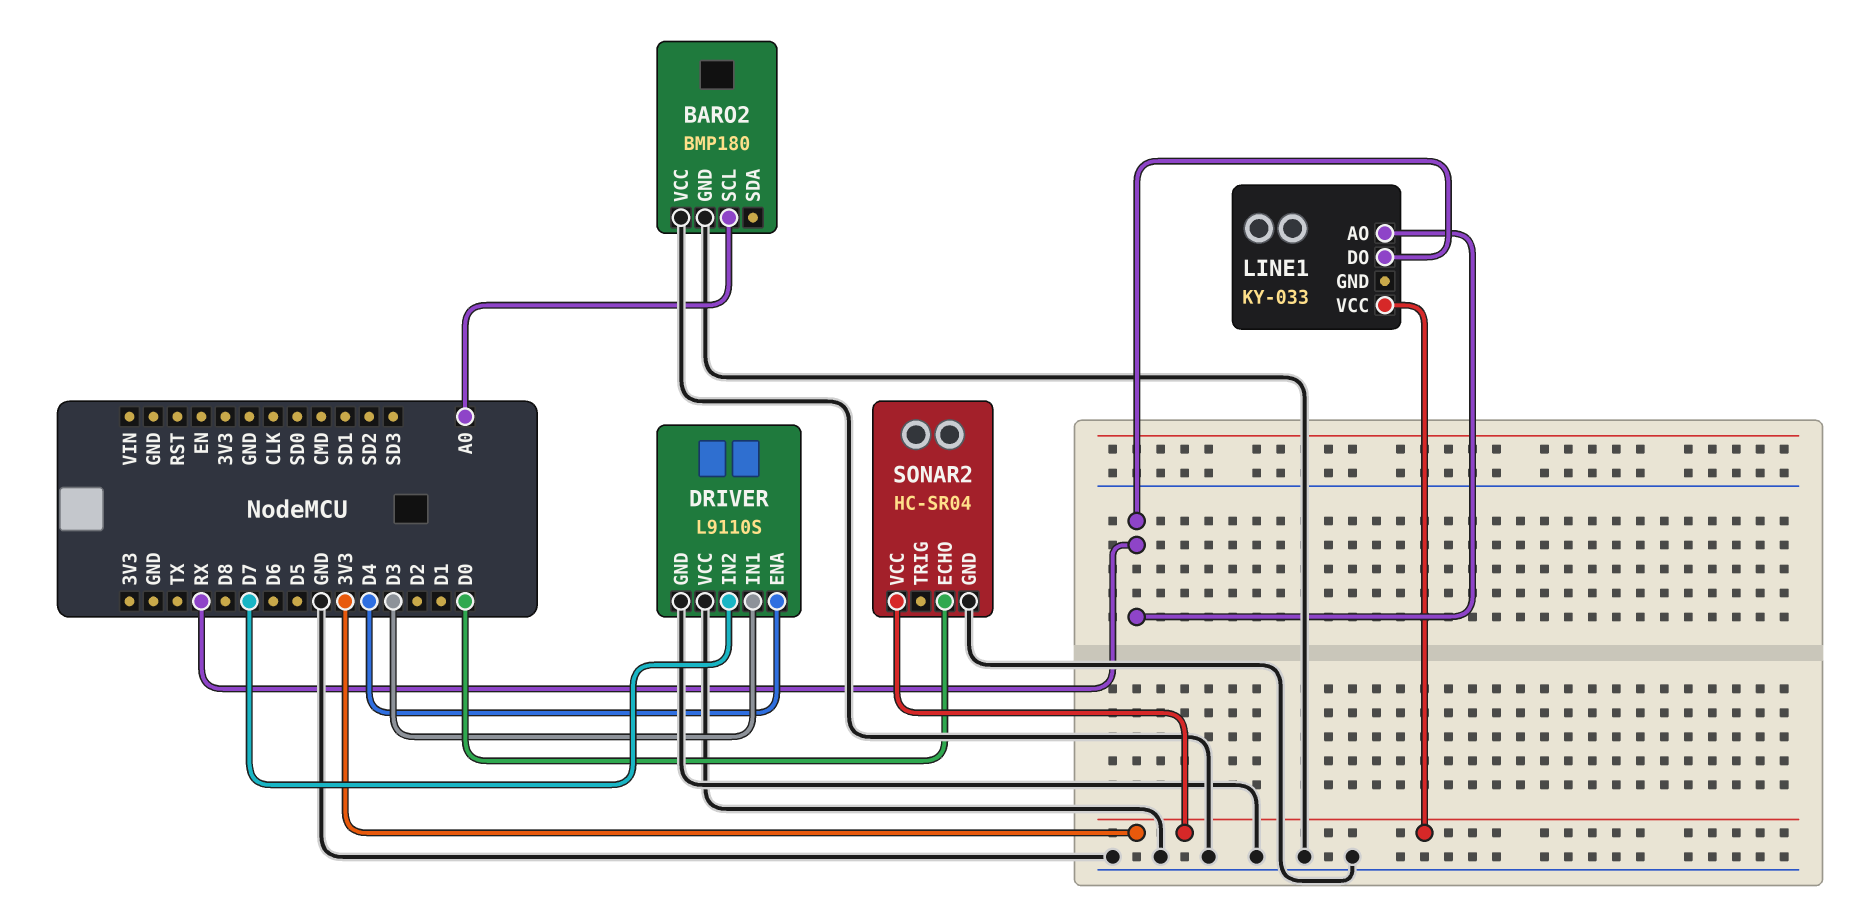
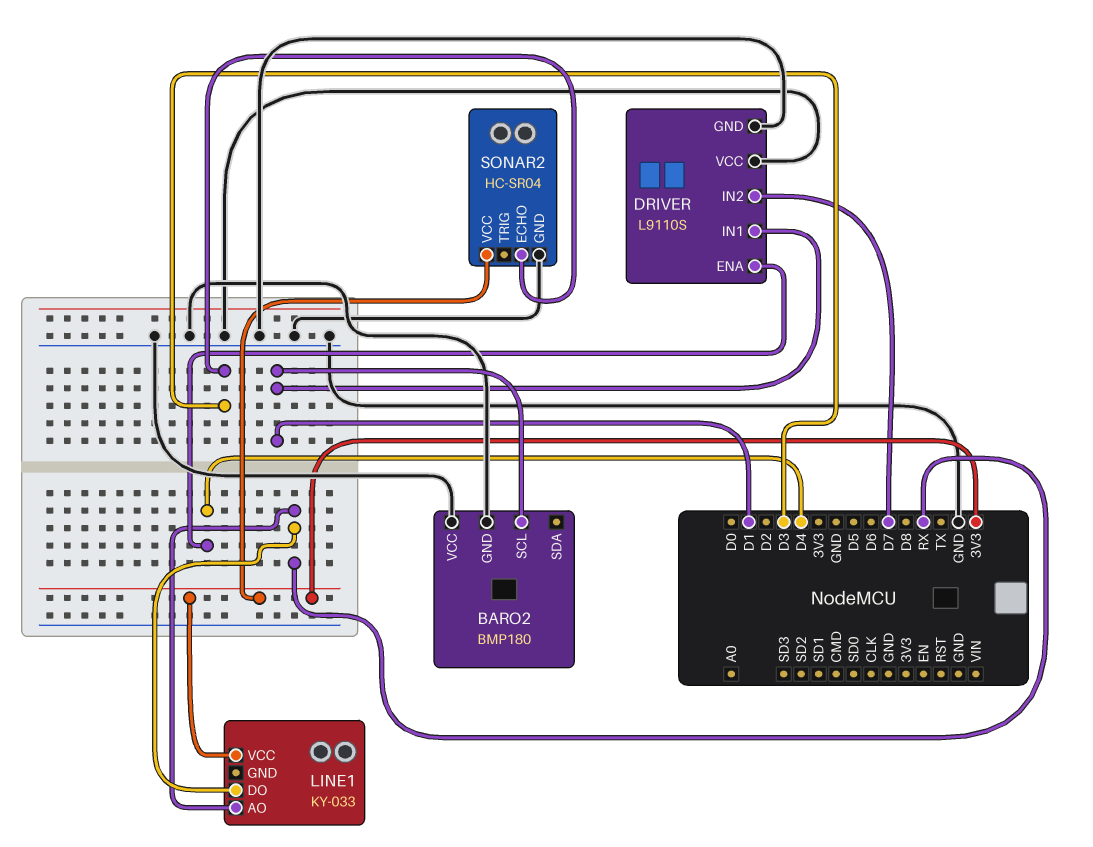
BARO2 pin SCL: A0 -> D1
DRIVER pin IN1: D3 -> D1
SONAR2 pin ECHO: D0 -> D3

